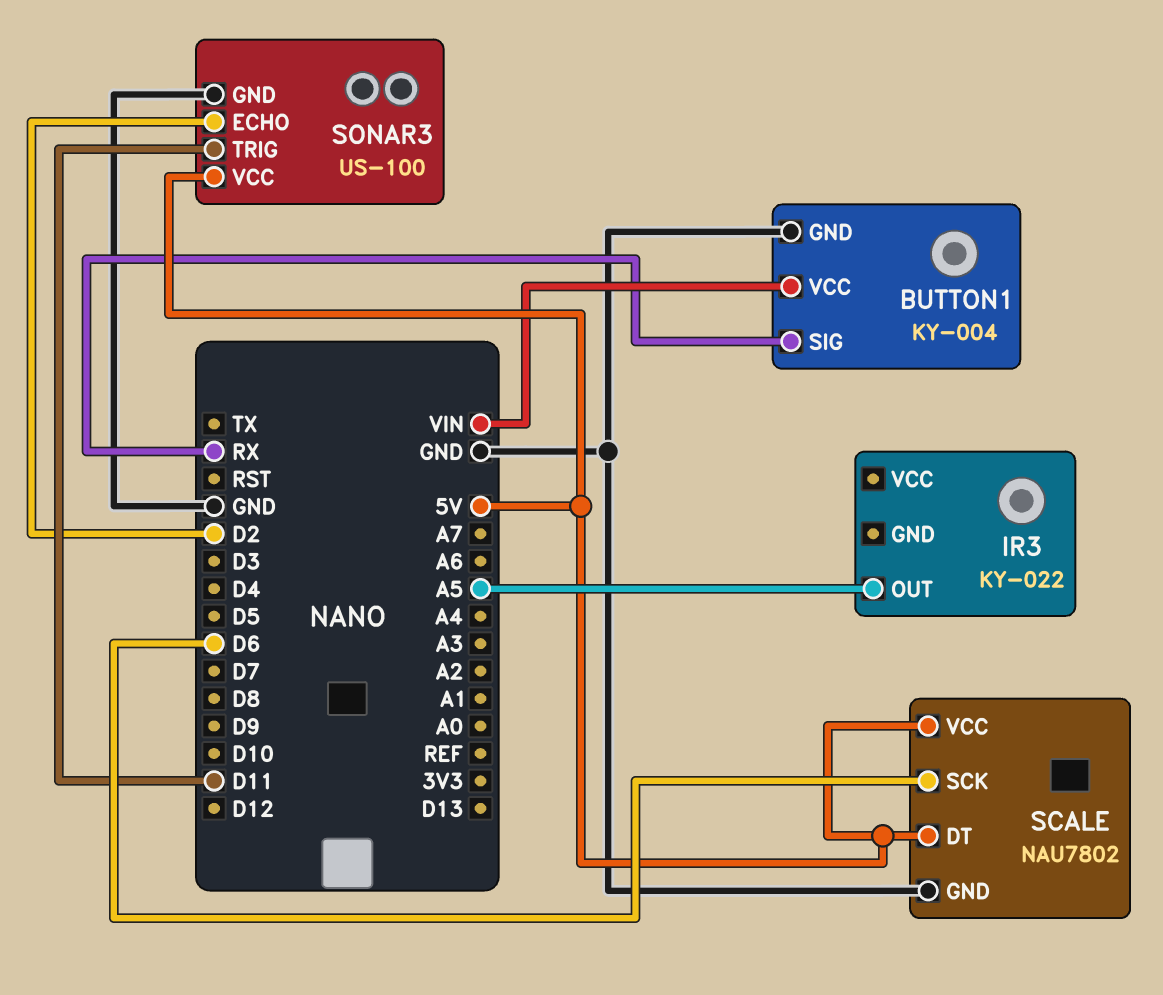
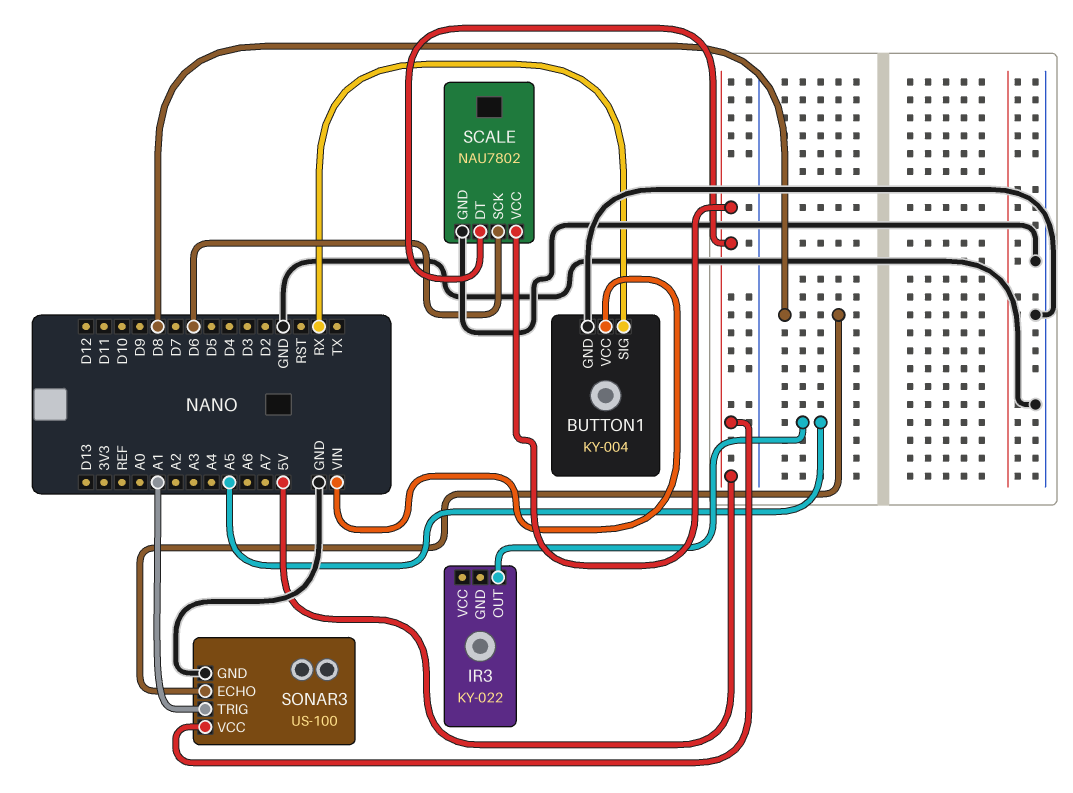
SONAR3 pin ECHO: D2 -> D8
SONAR3 pin TRIG: D11 -> A1

